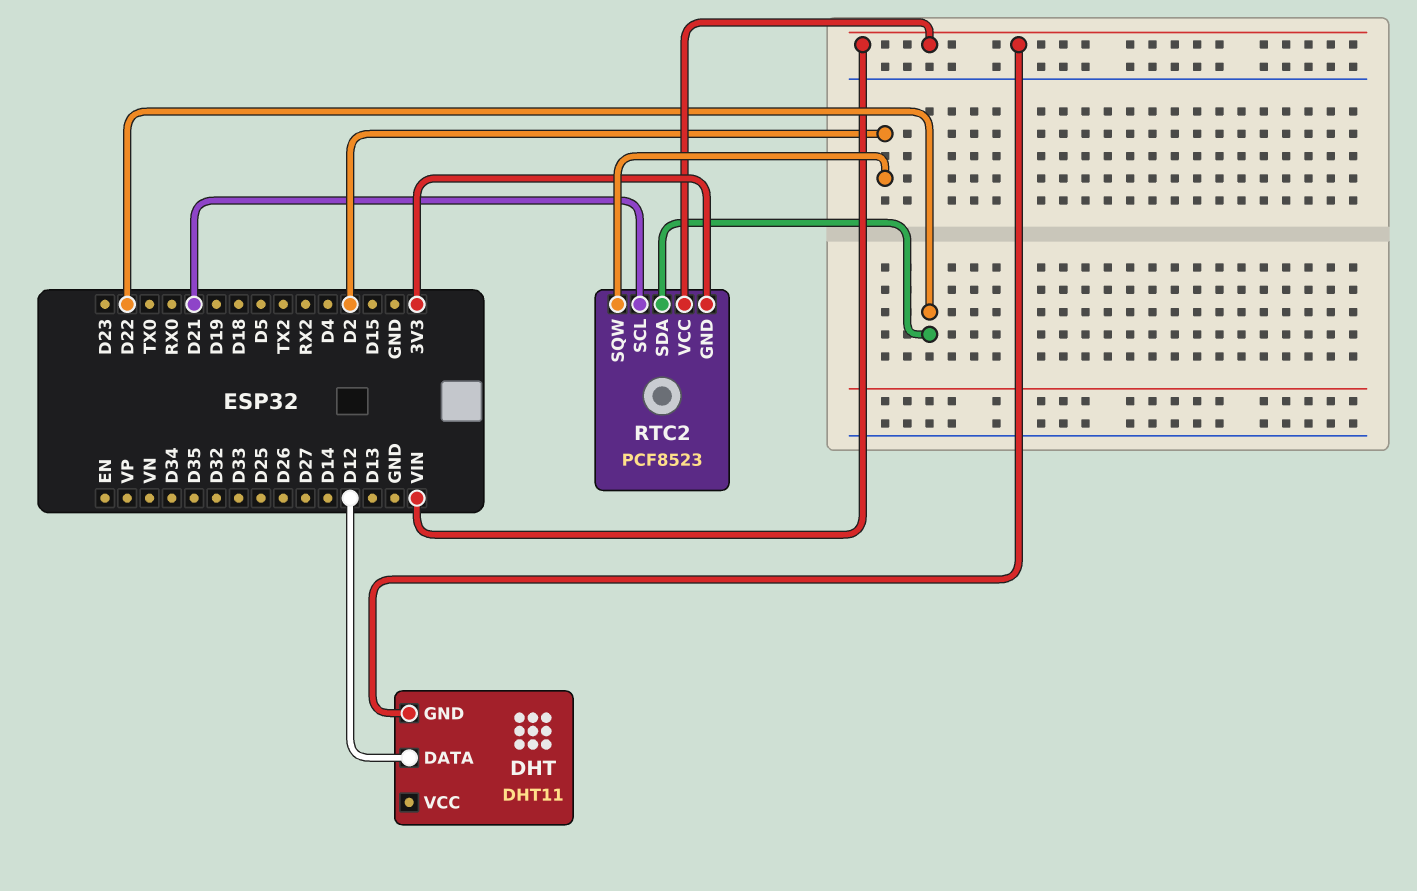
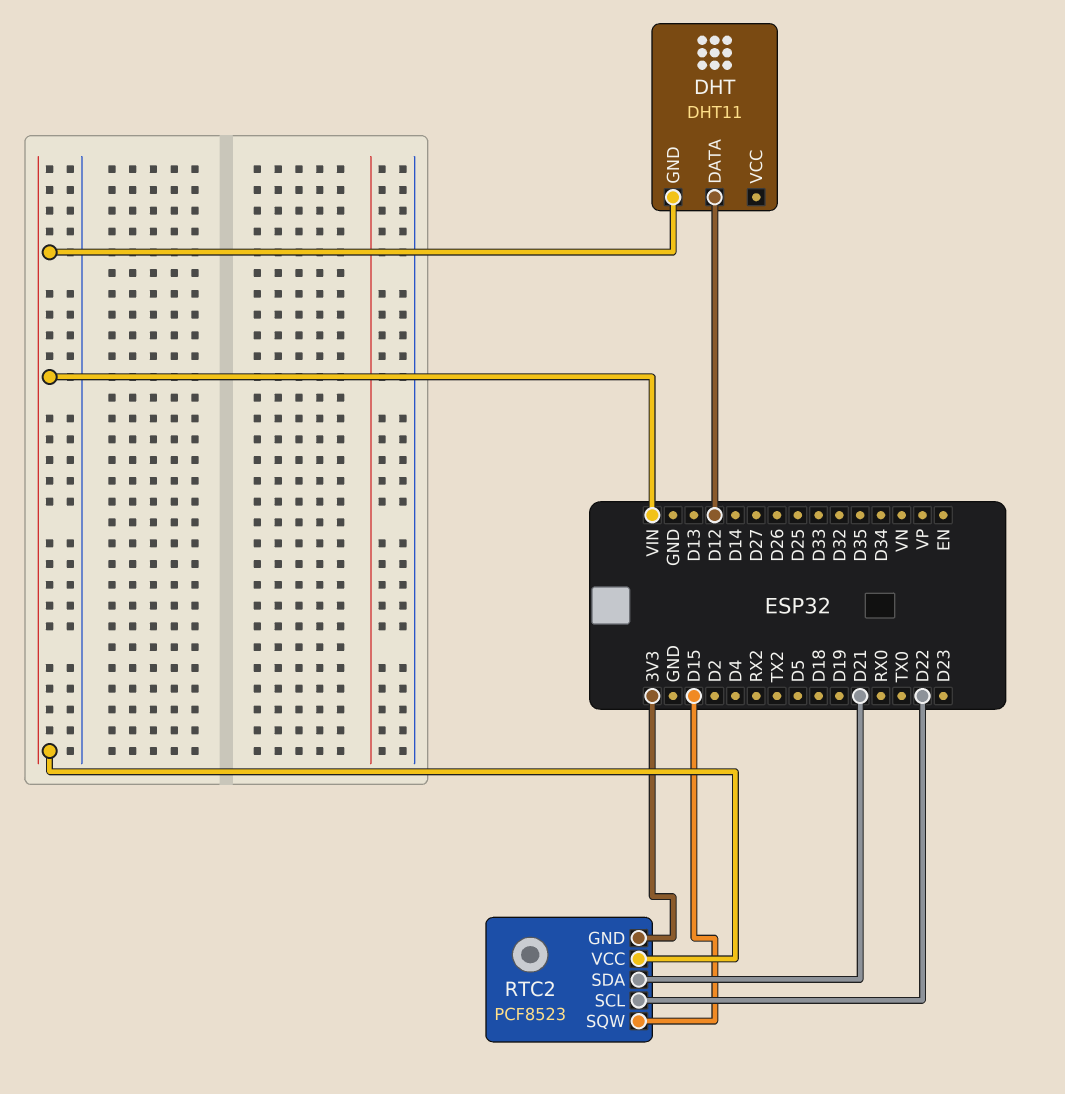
RTC2 pin SCL: D21 -> D22
RTC2 pin SDA: D22 -> D21
RTC2 pin SQW: D2 -> D15

